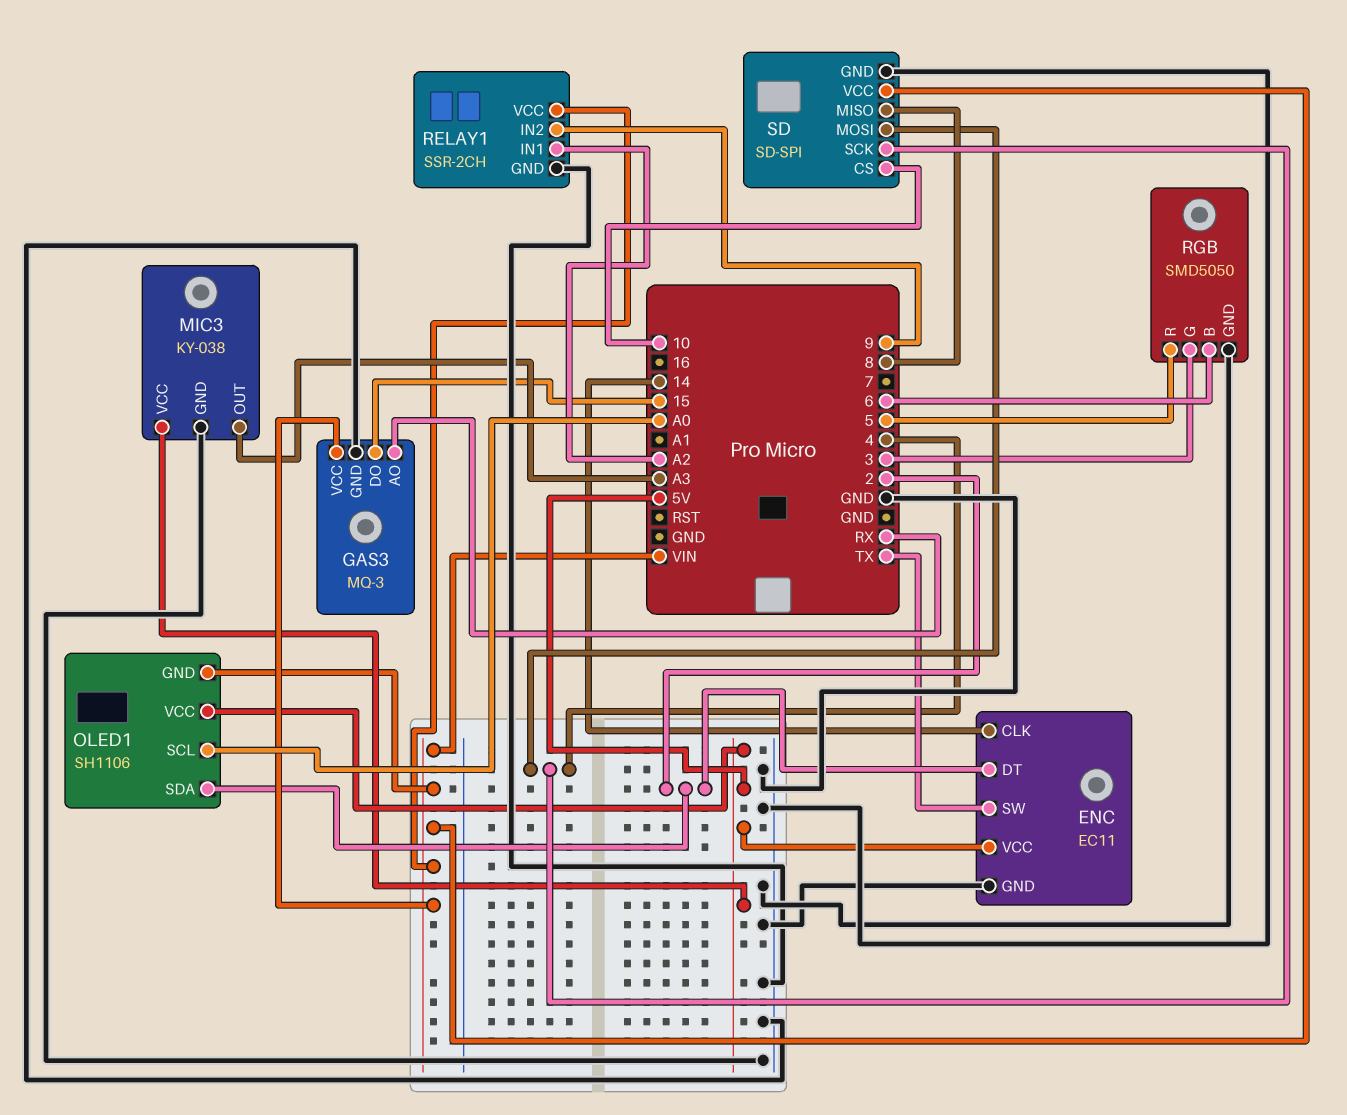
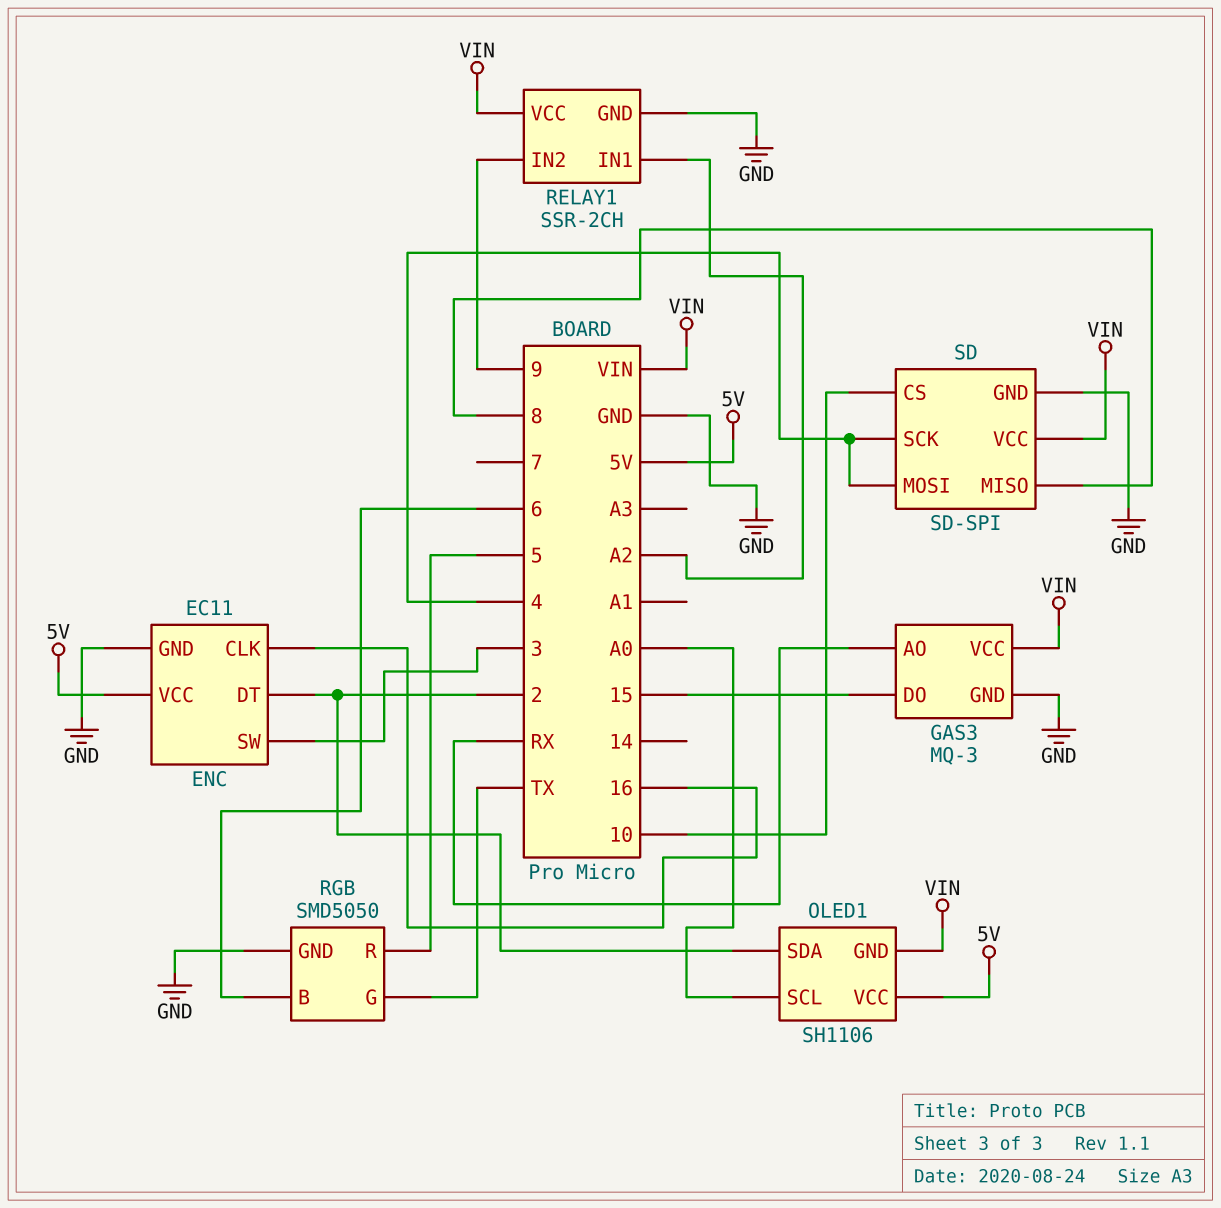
ENC pin CLK: 14 -> 16
ENC pin SW: TX -> 3
MIC3: KY-038 -> none
MIC3 pin GND: GND -> none
MIC3 pin OUT: A3 -> none
MIC3 pin VCC: 5V -> none
RGB pin G: 3 -> TX

